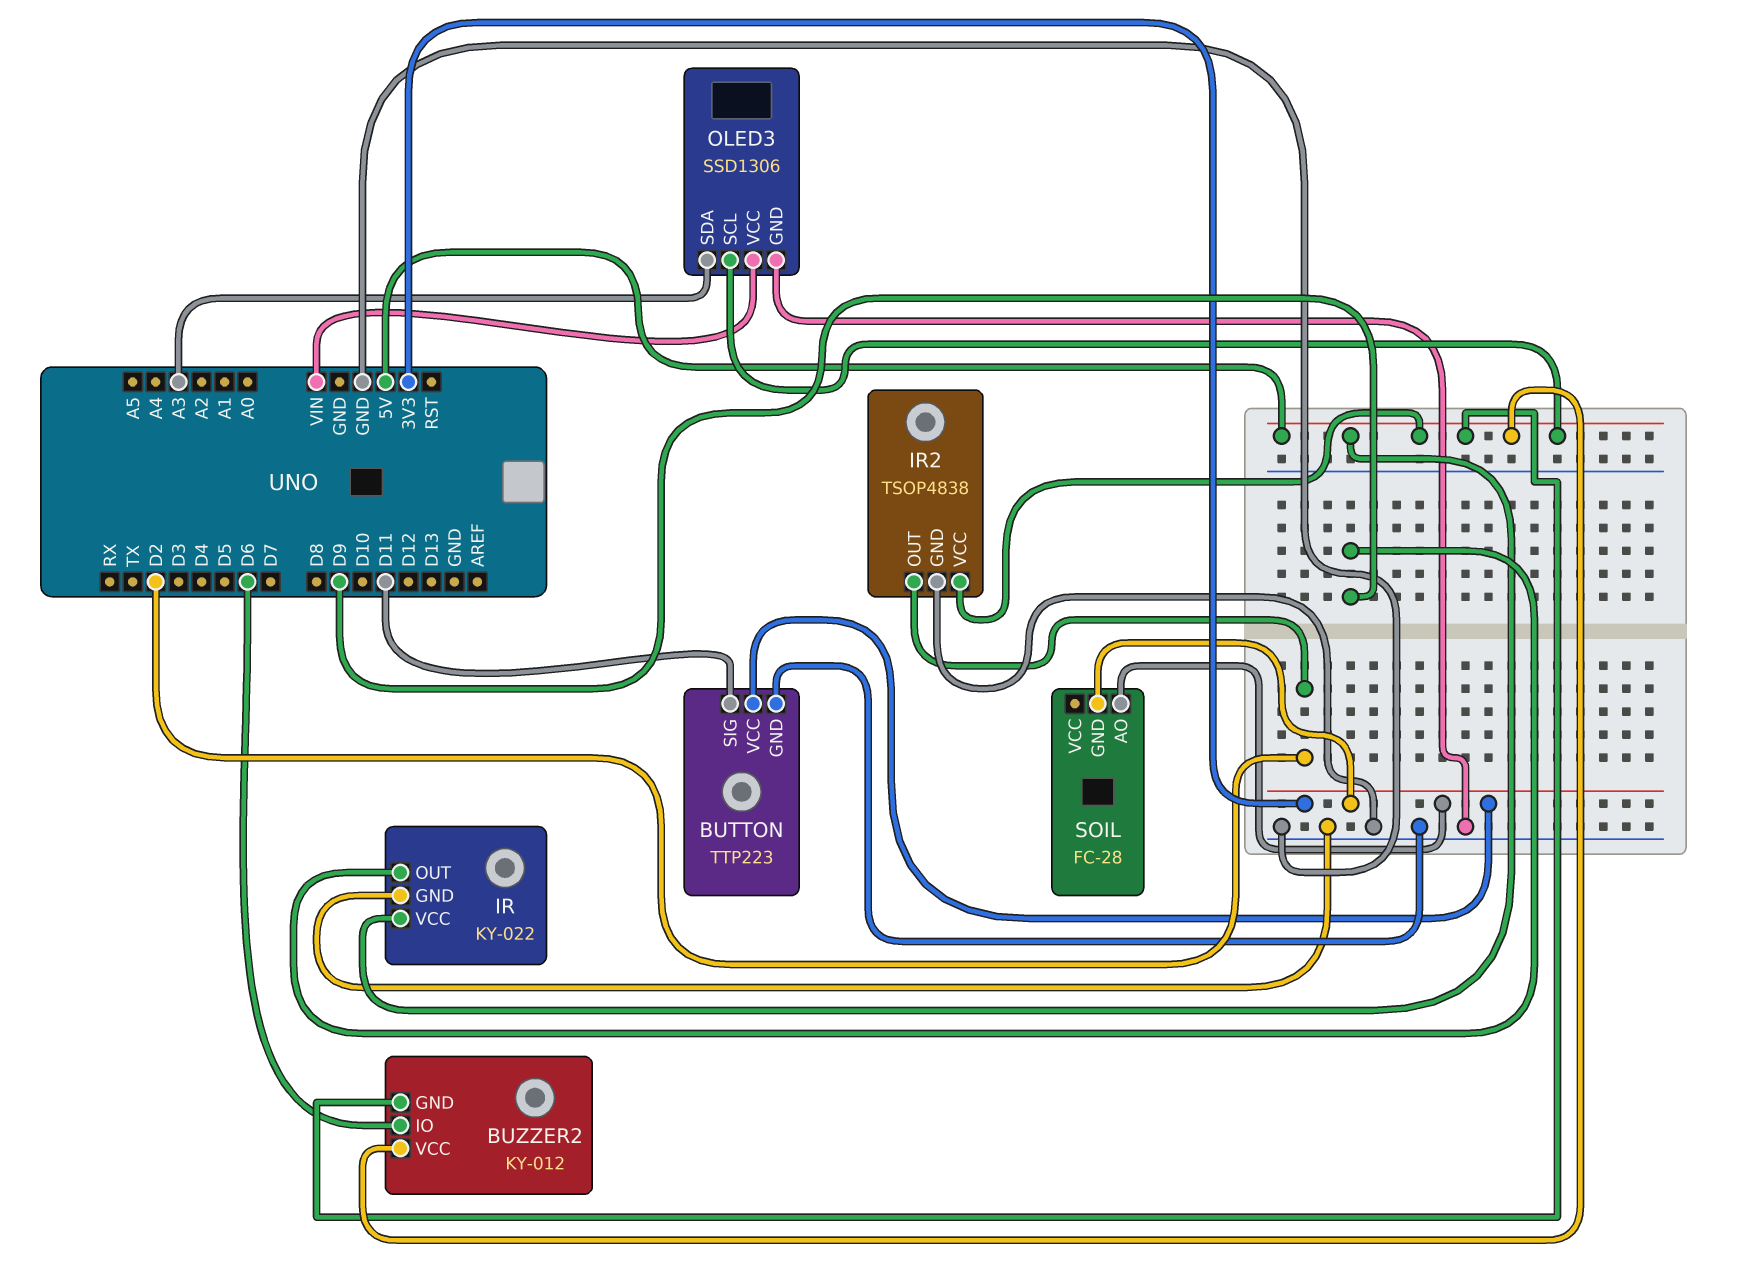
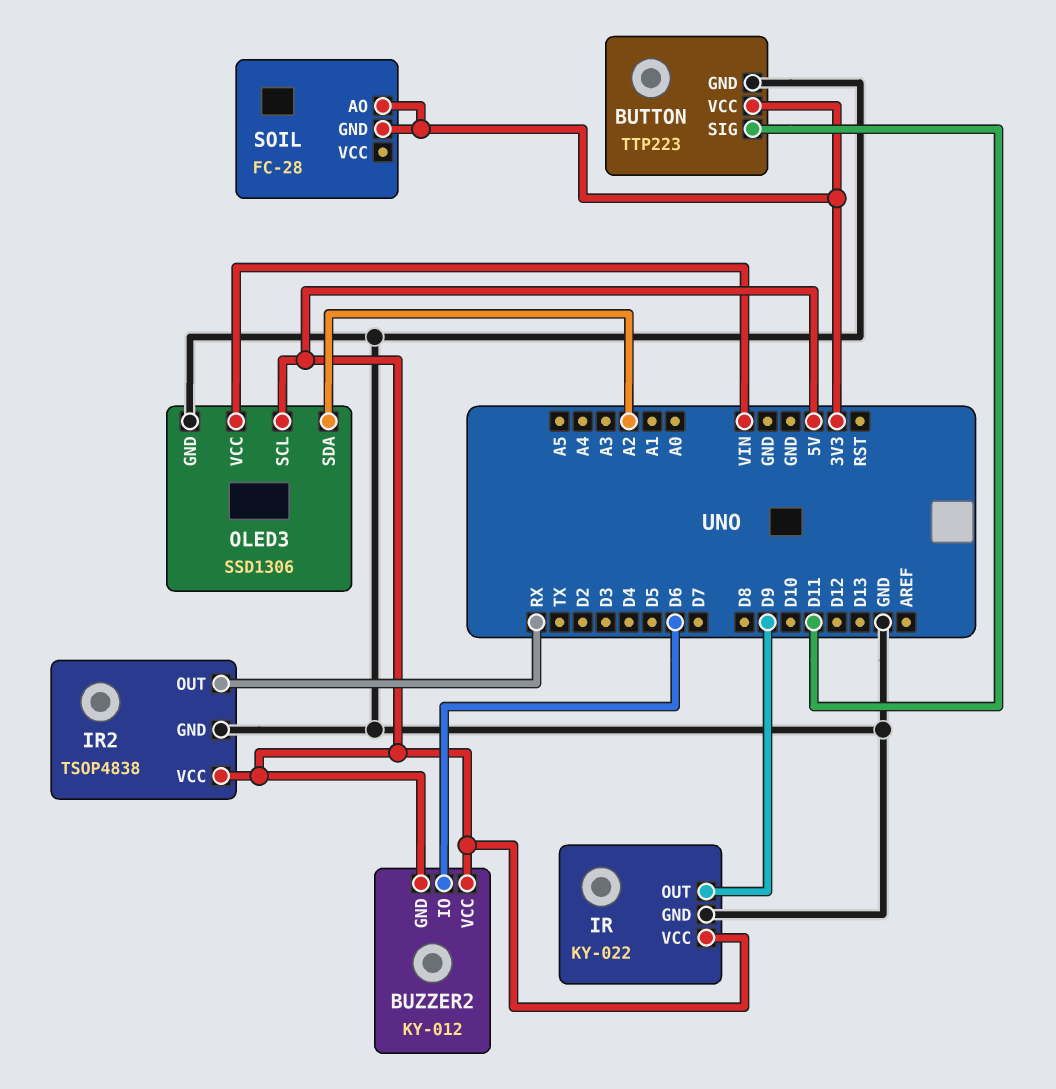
IR2 pin OUT: D2 -> RX
OLED3 pin SDA: A3 -> A2

